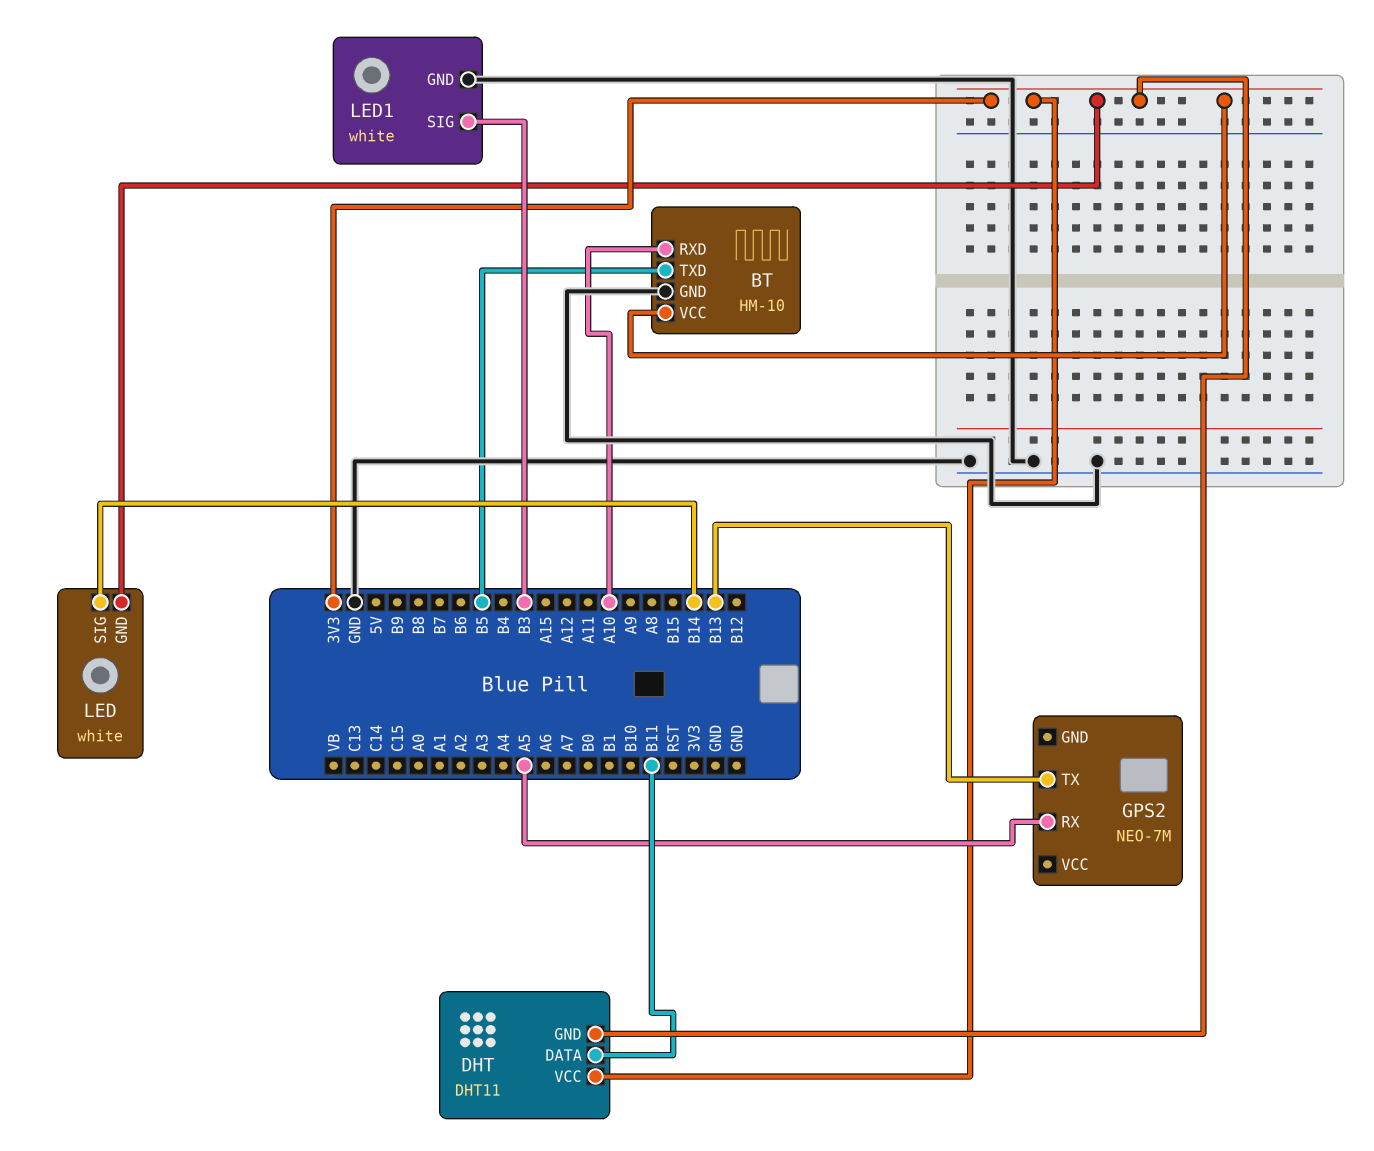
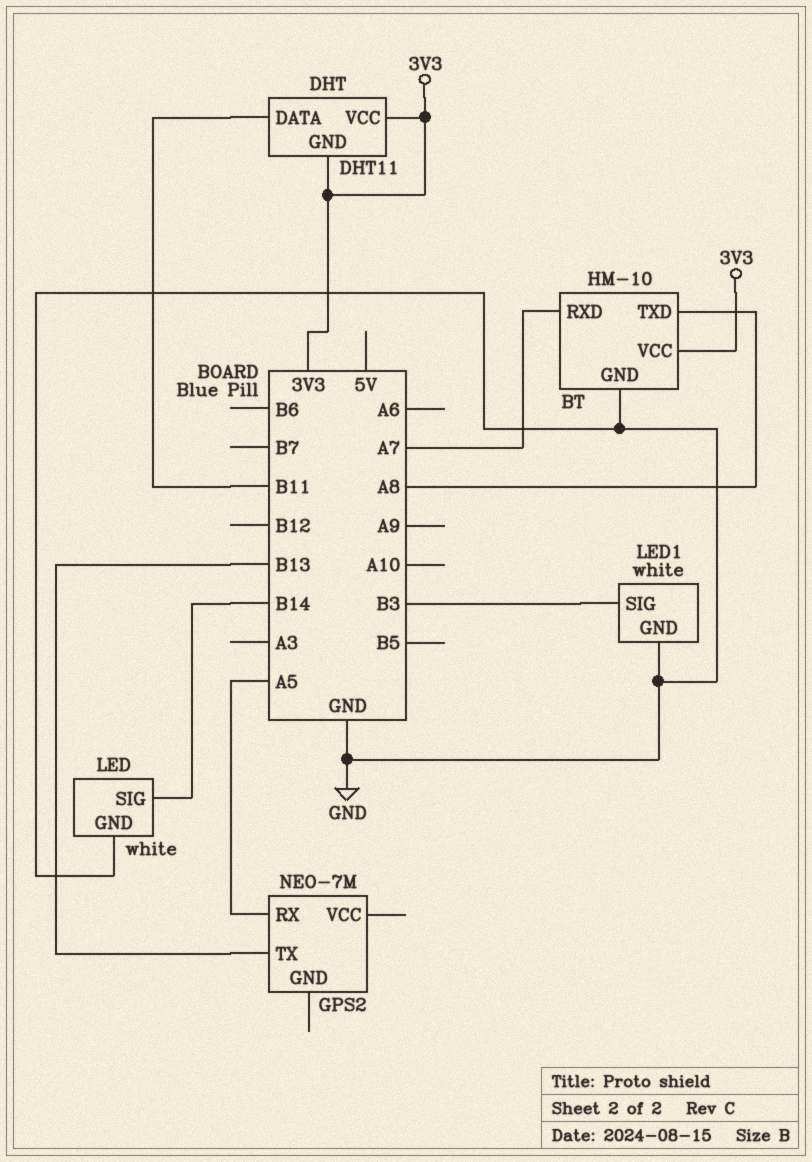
BT pin RXD: A10 -> A7
BT pin TXD: B5 -> A8
LED pin GND: 3V3 -> GND

